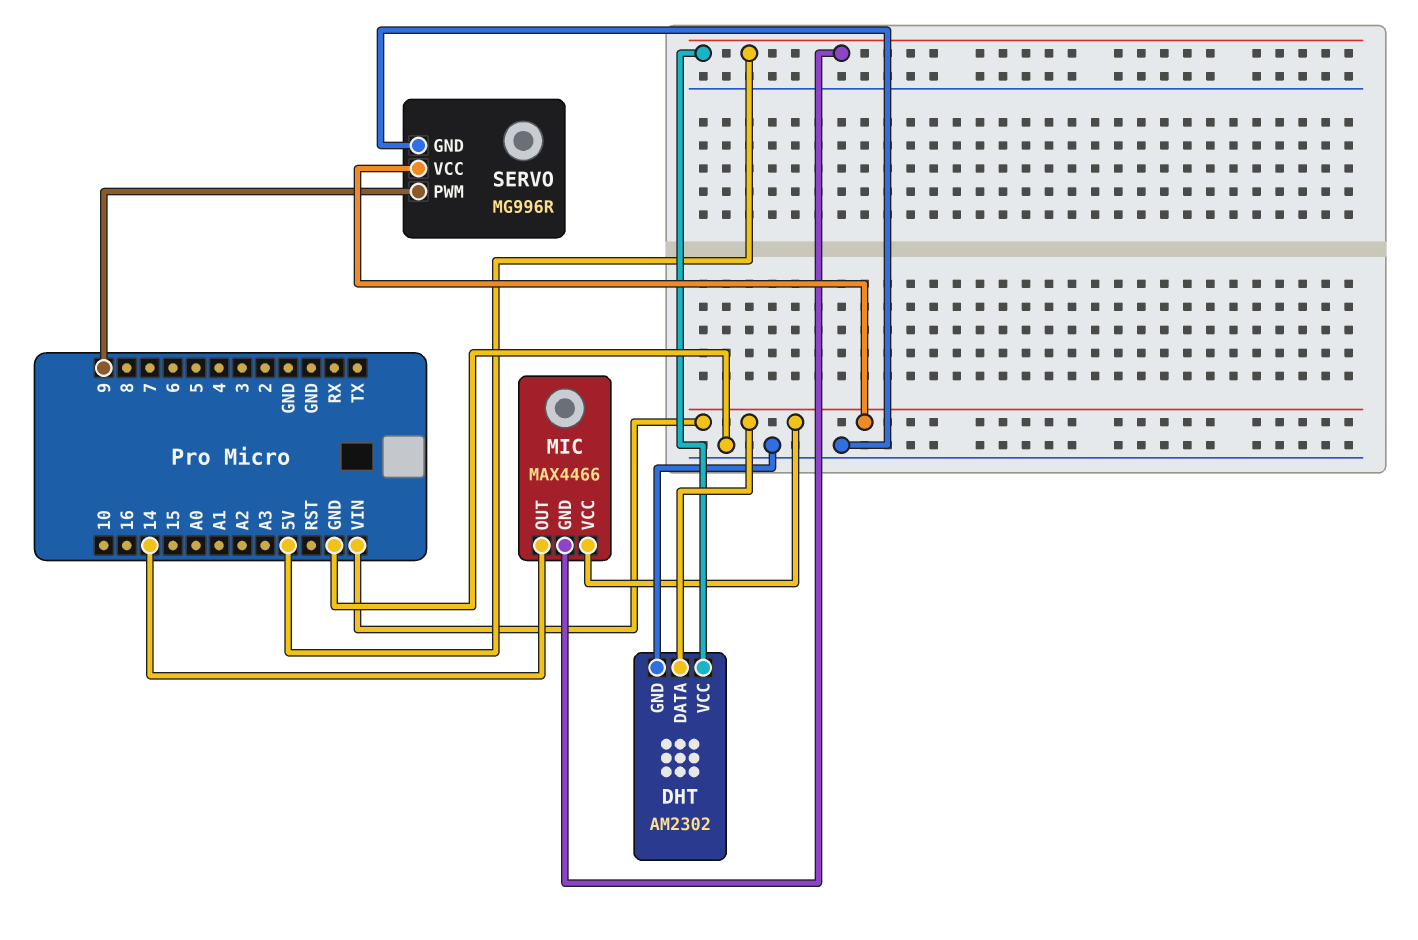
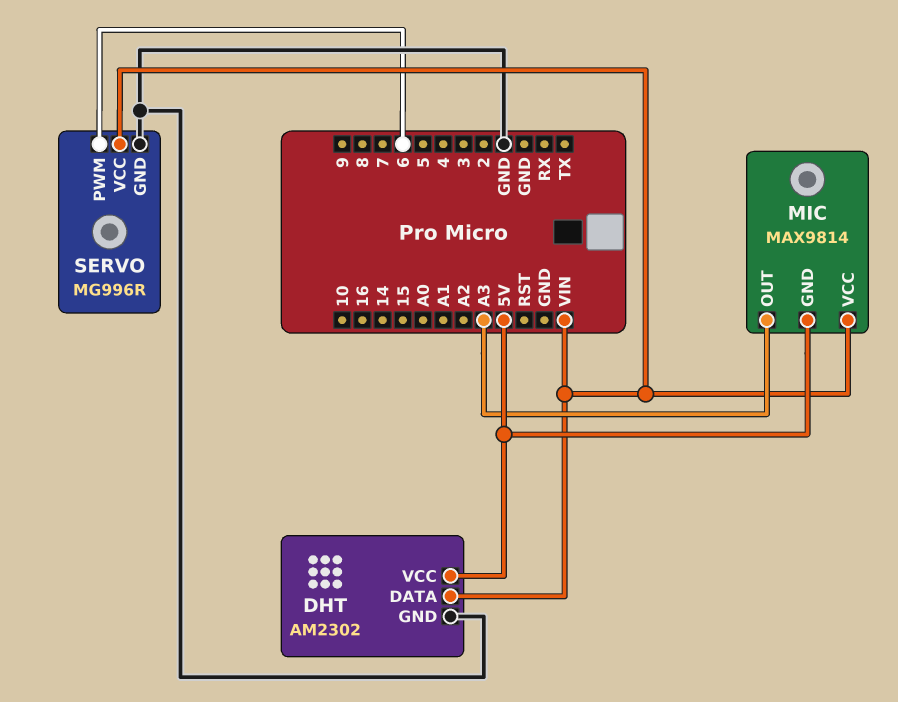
MIC: MAX4466 -> MAX9814
MIC pin OUT: 14 -> A3
SERVO pin PWM: 9 -> 6

